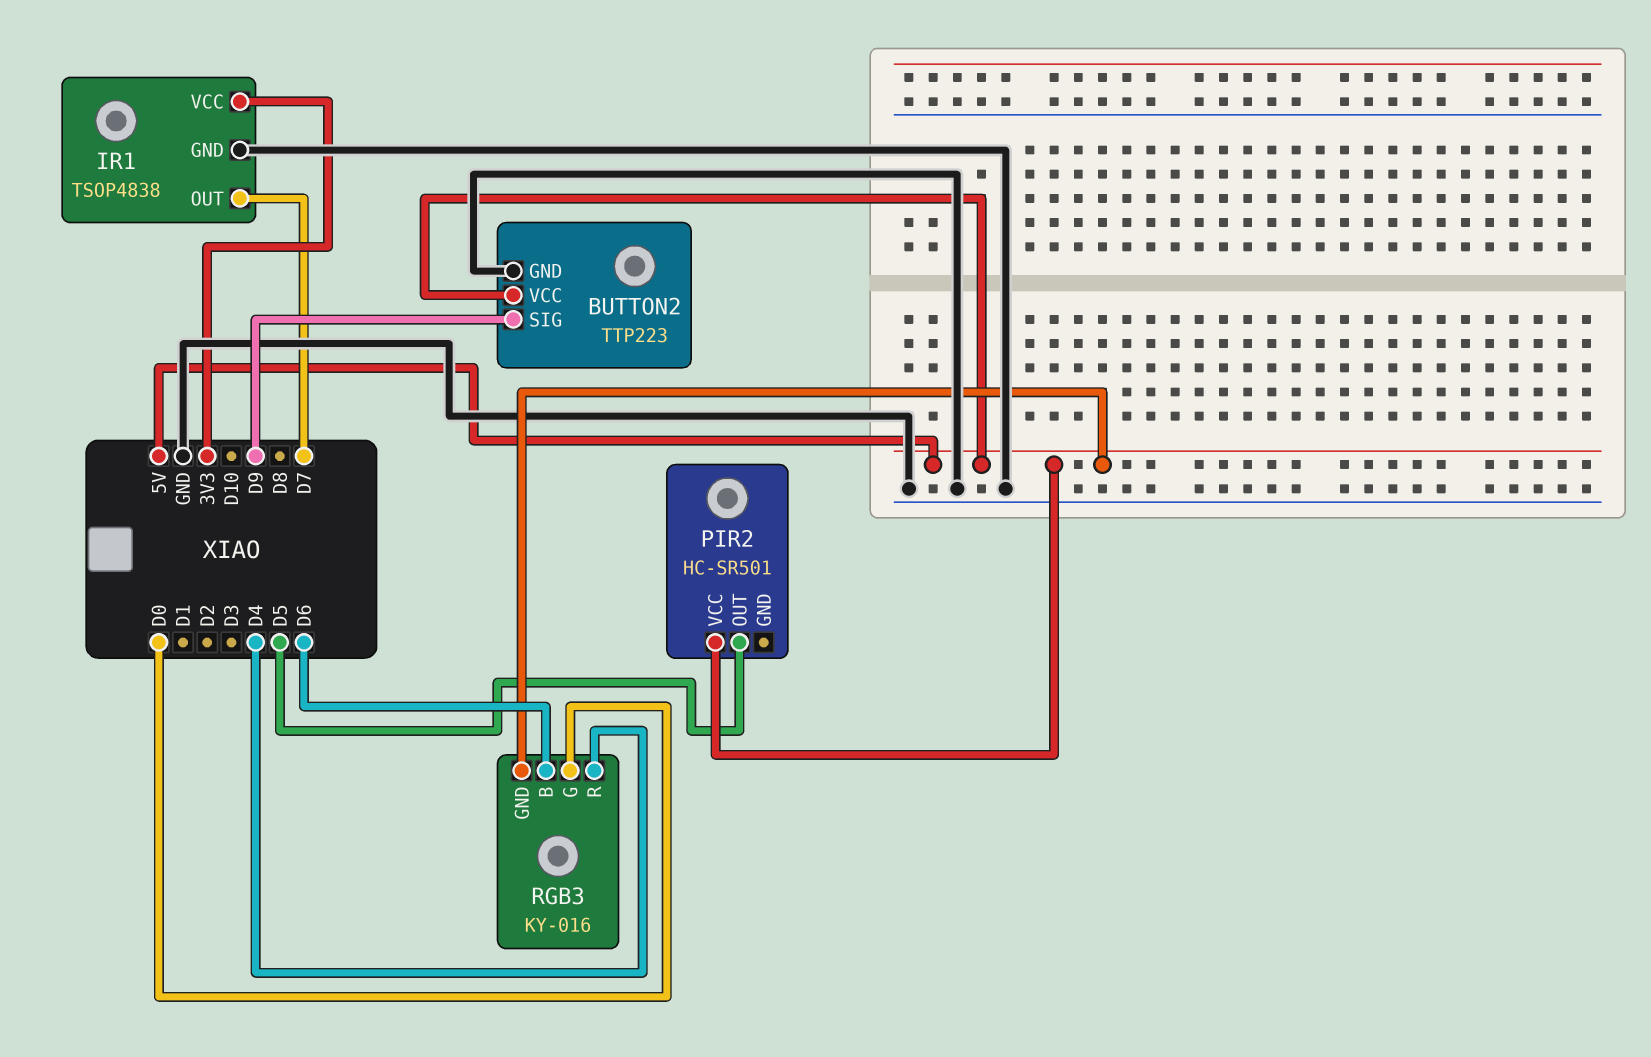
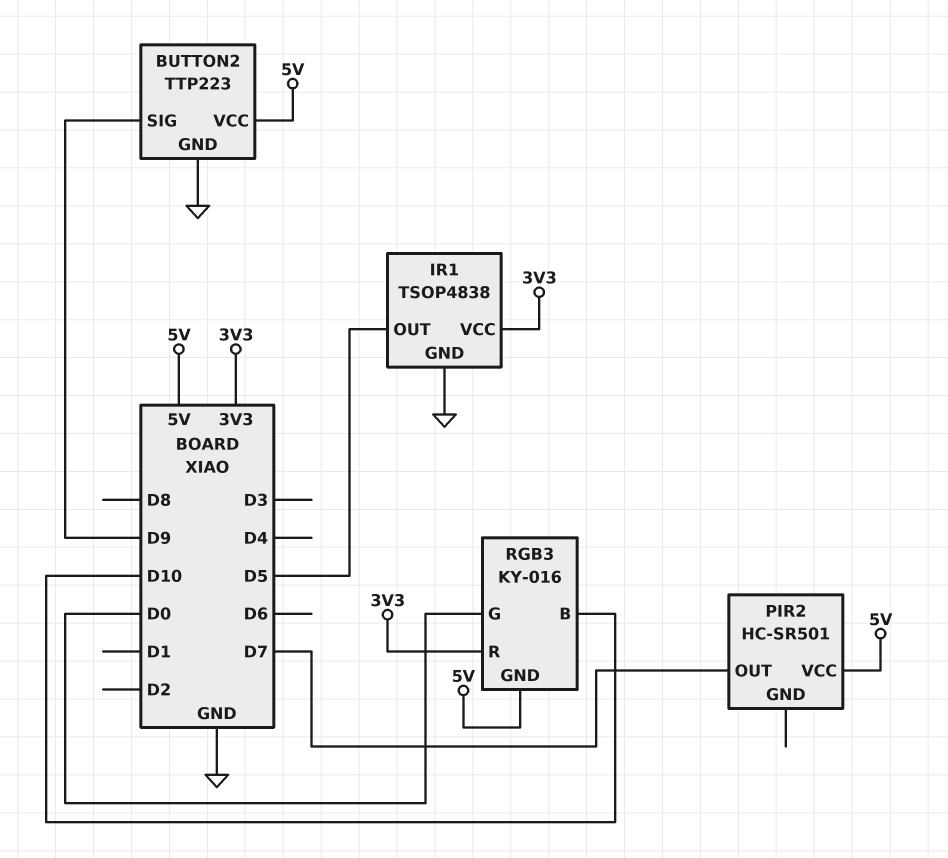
IR1 pin OUT: D7 -> D5
PIR2 pin OUT: D5 -> D7
RGB3 pin B: D6 -> D10
RGB3 pin R: D4 -> 3V3

